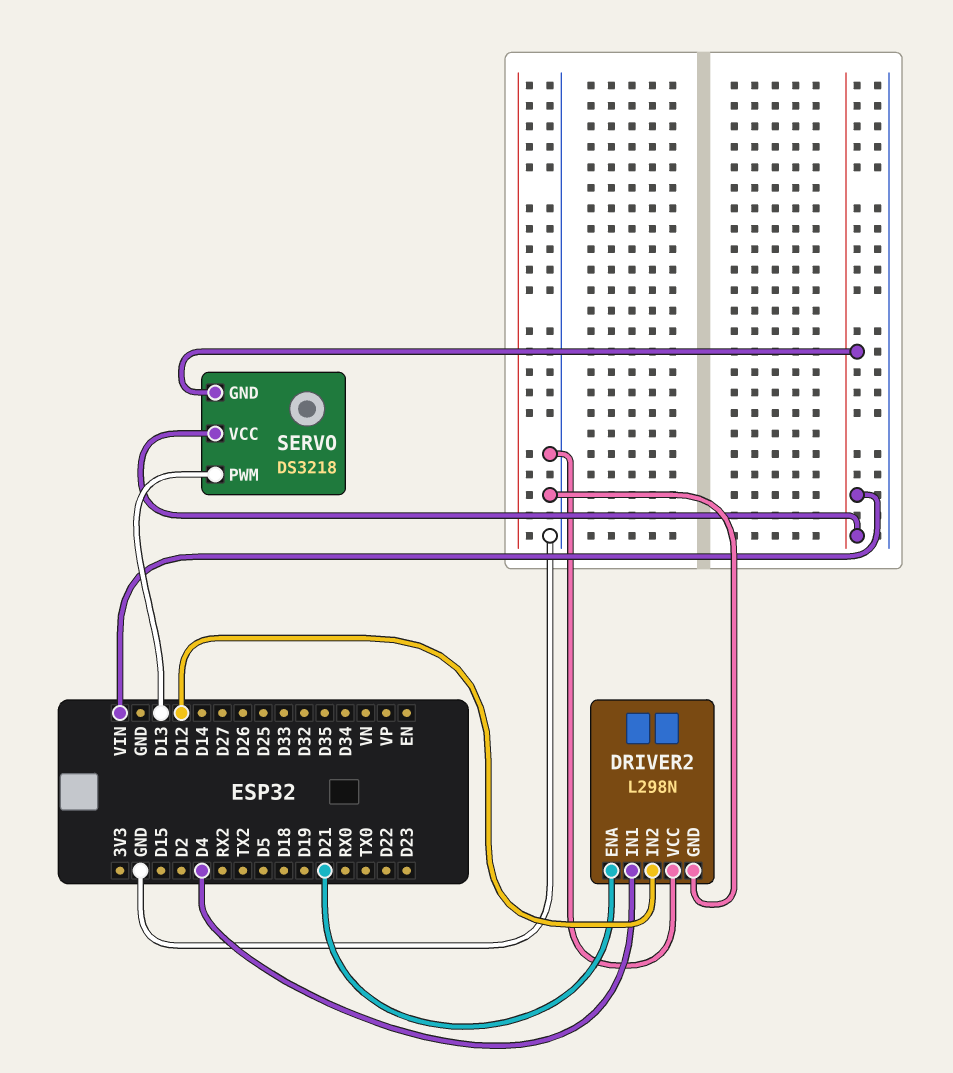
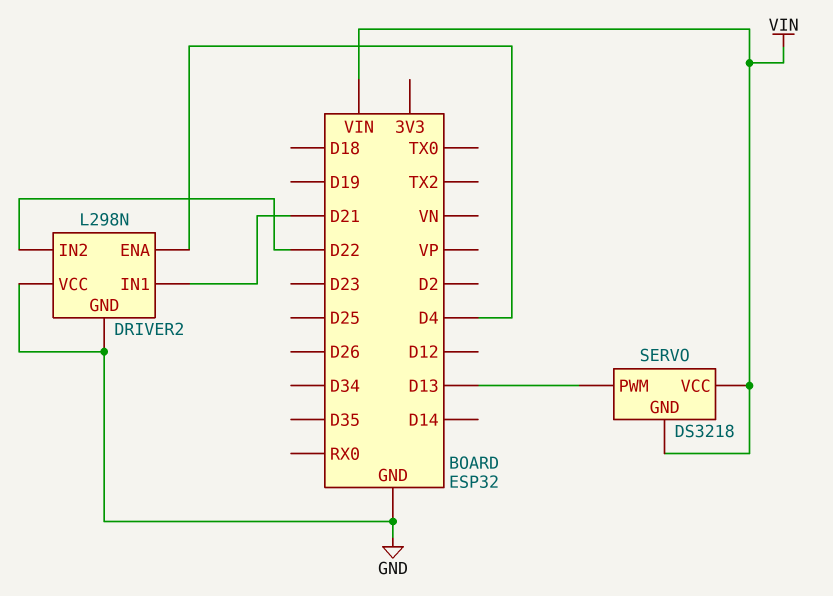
DRIVER2 pin ENA: D21 -> D4
DRIVER2 pin IN1: D4 -> D21
DRIVER2 pin IN2: D12 -> D22

